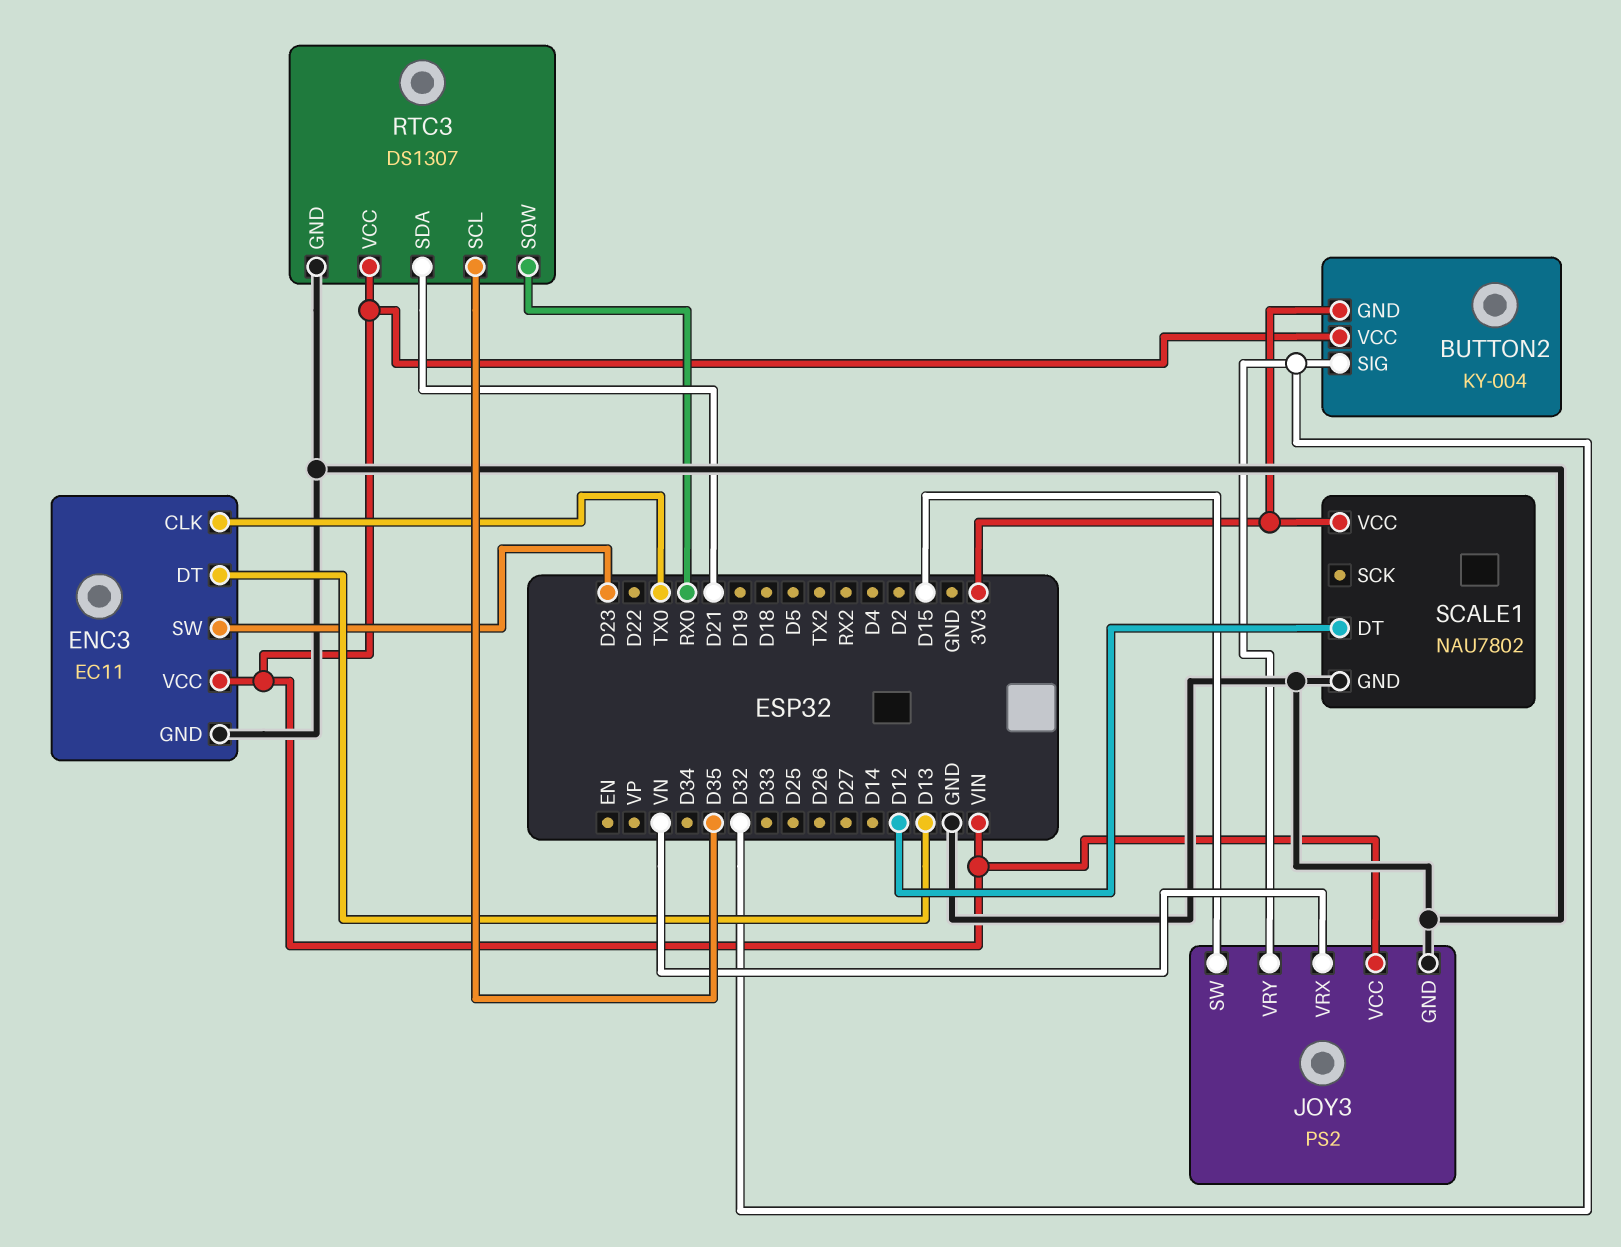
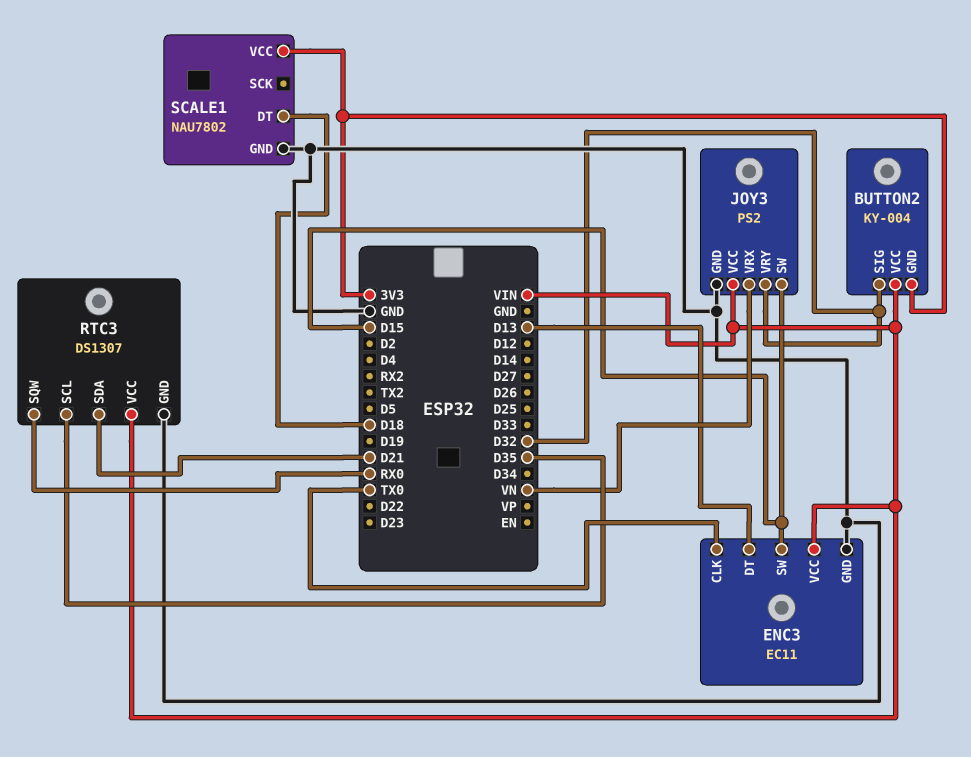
ENC3 pin SW: D23 -> D15
SCALE1 pin DT: D12 -> D18

